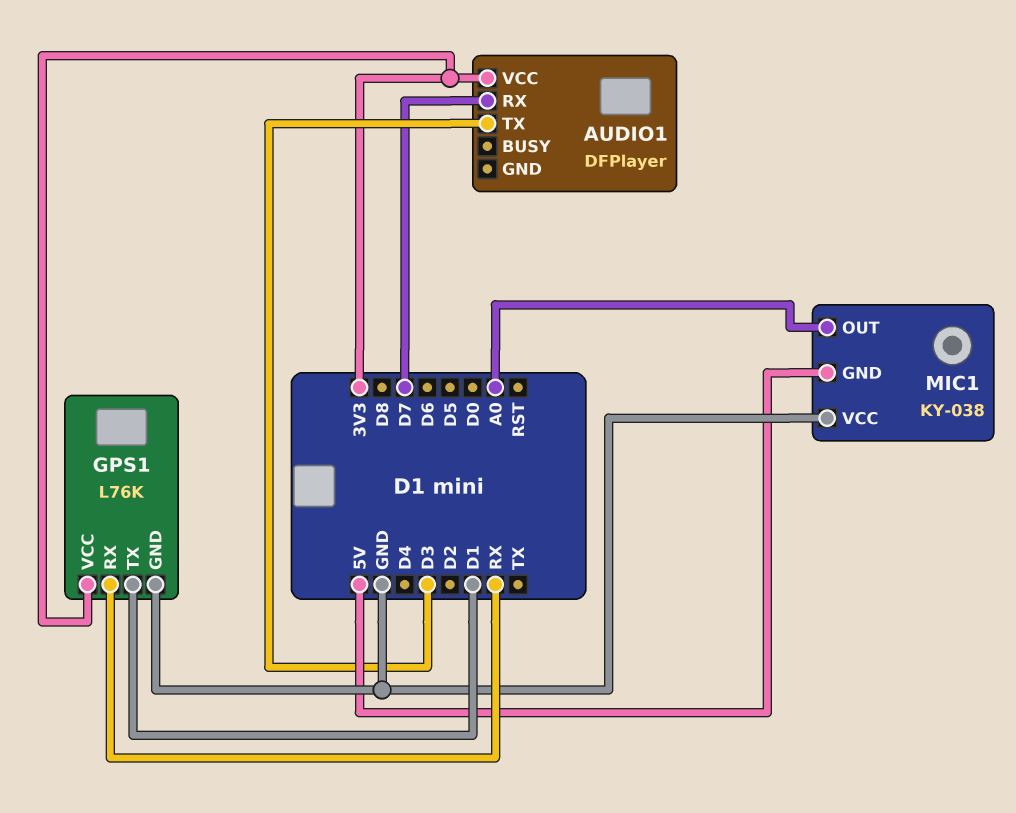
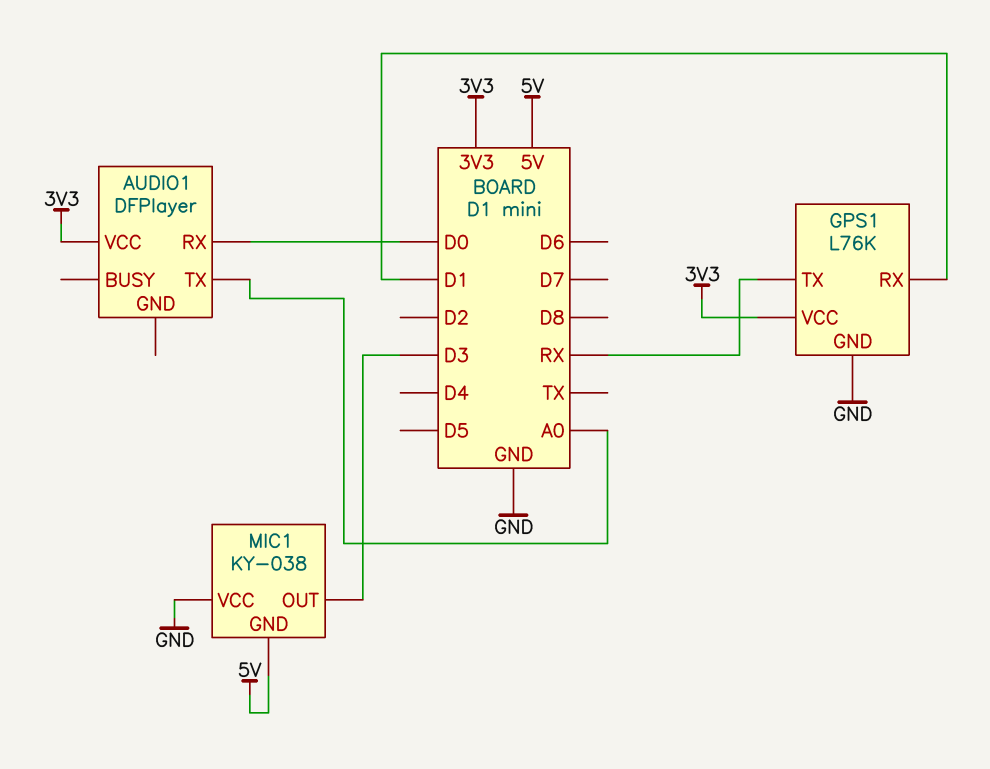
AUDIO1 pin RX: D7 -> D0
AUDIO1 pin TX: D3 -> A0
GPS1 pin RX: RX -> D1
GPS1 pin TX: D1 -> RX
MIC1 pin OUT: A0 -> D3

